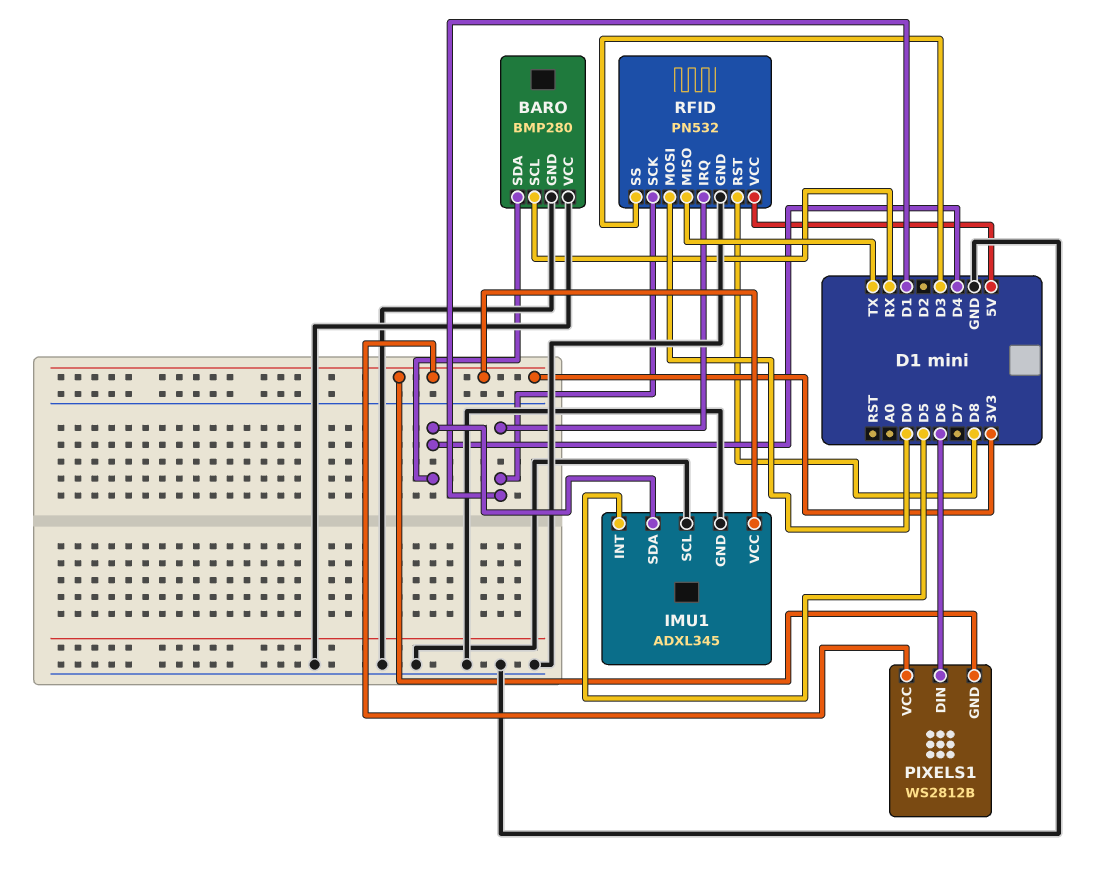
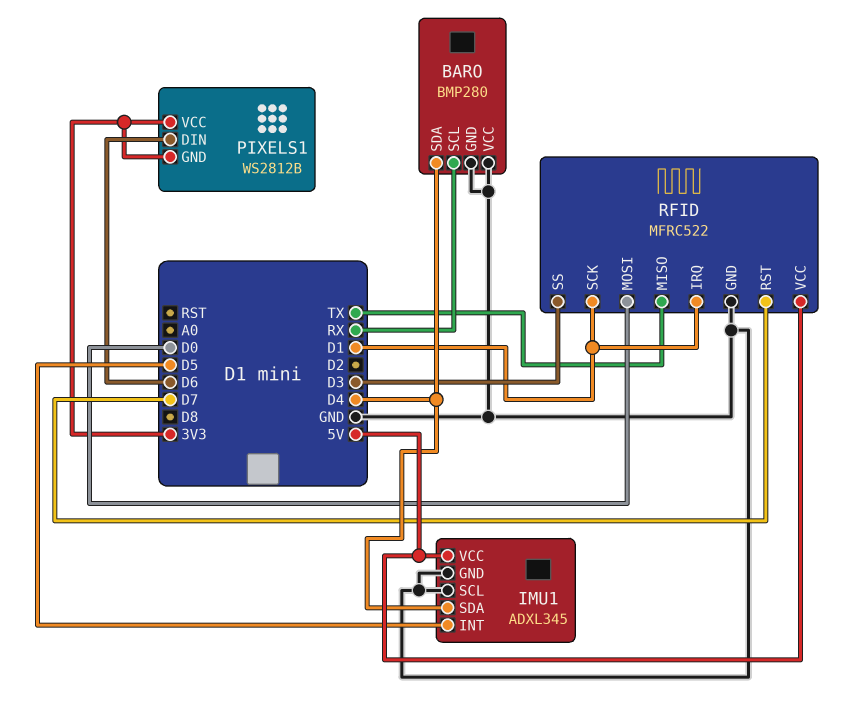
IMU1 pin VCC: 3V3 -> 5V
RFID: PN532 -> MFRC522
RFID pin RST: D8 -> D7

